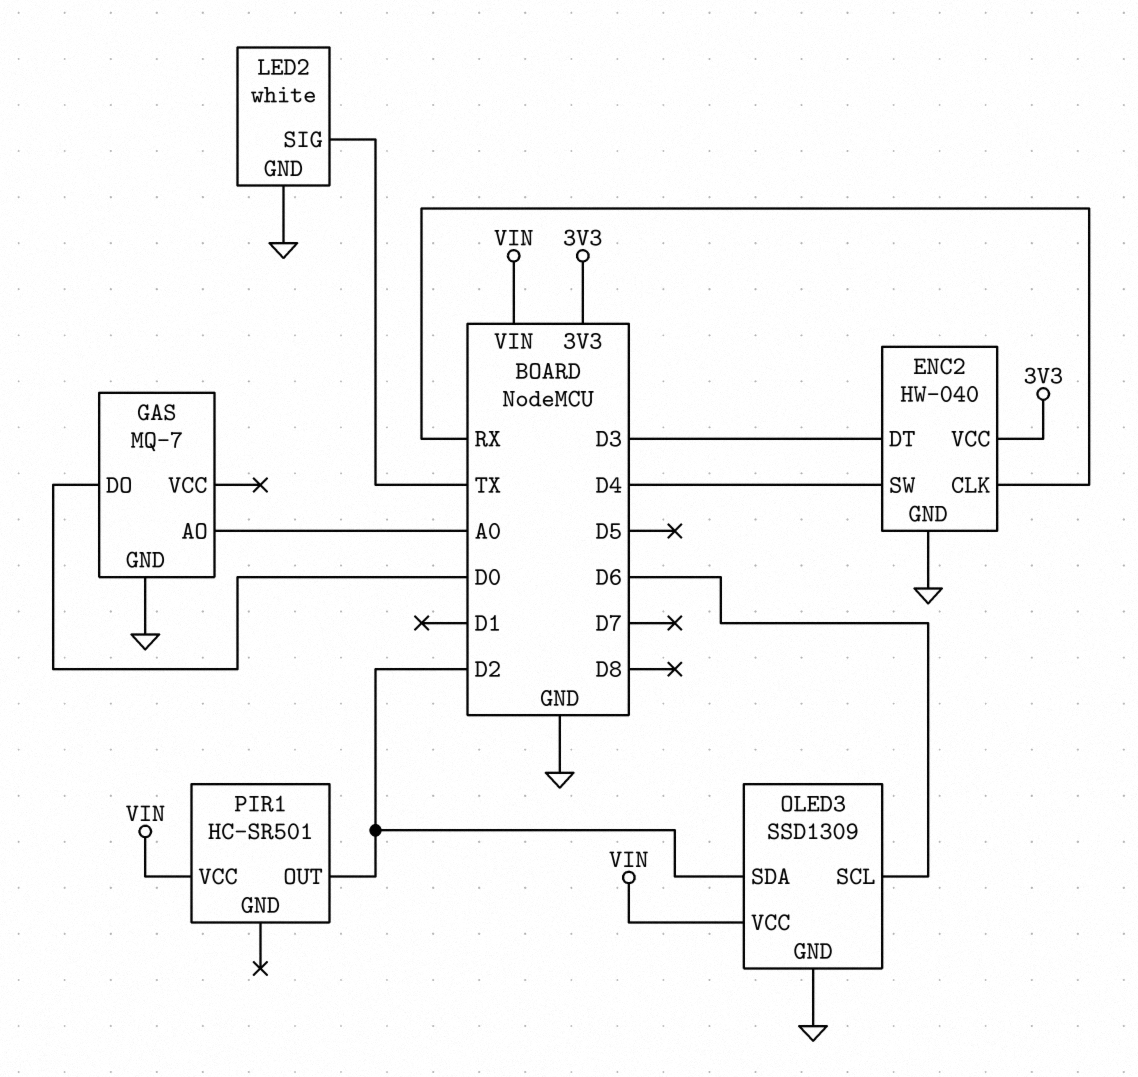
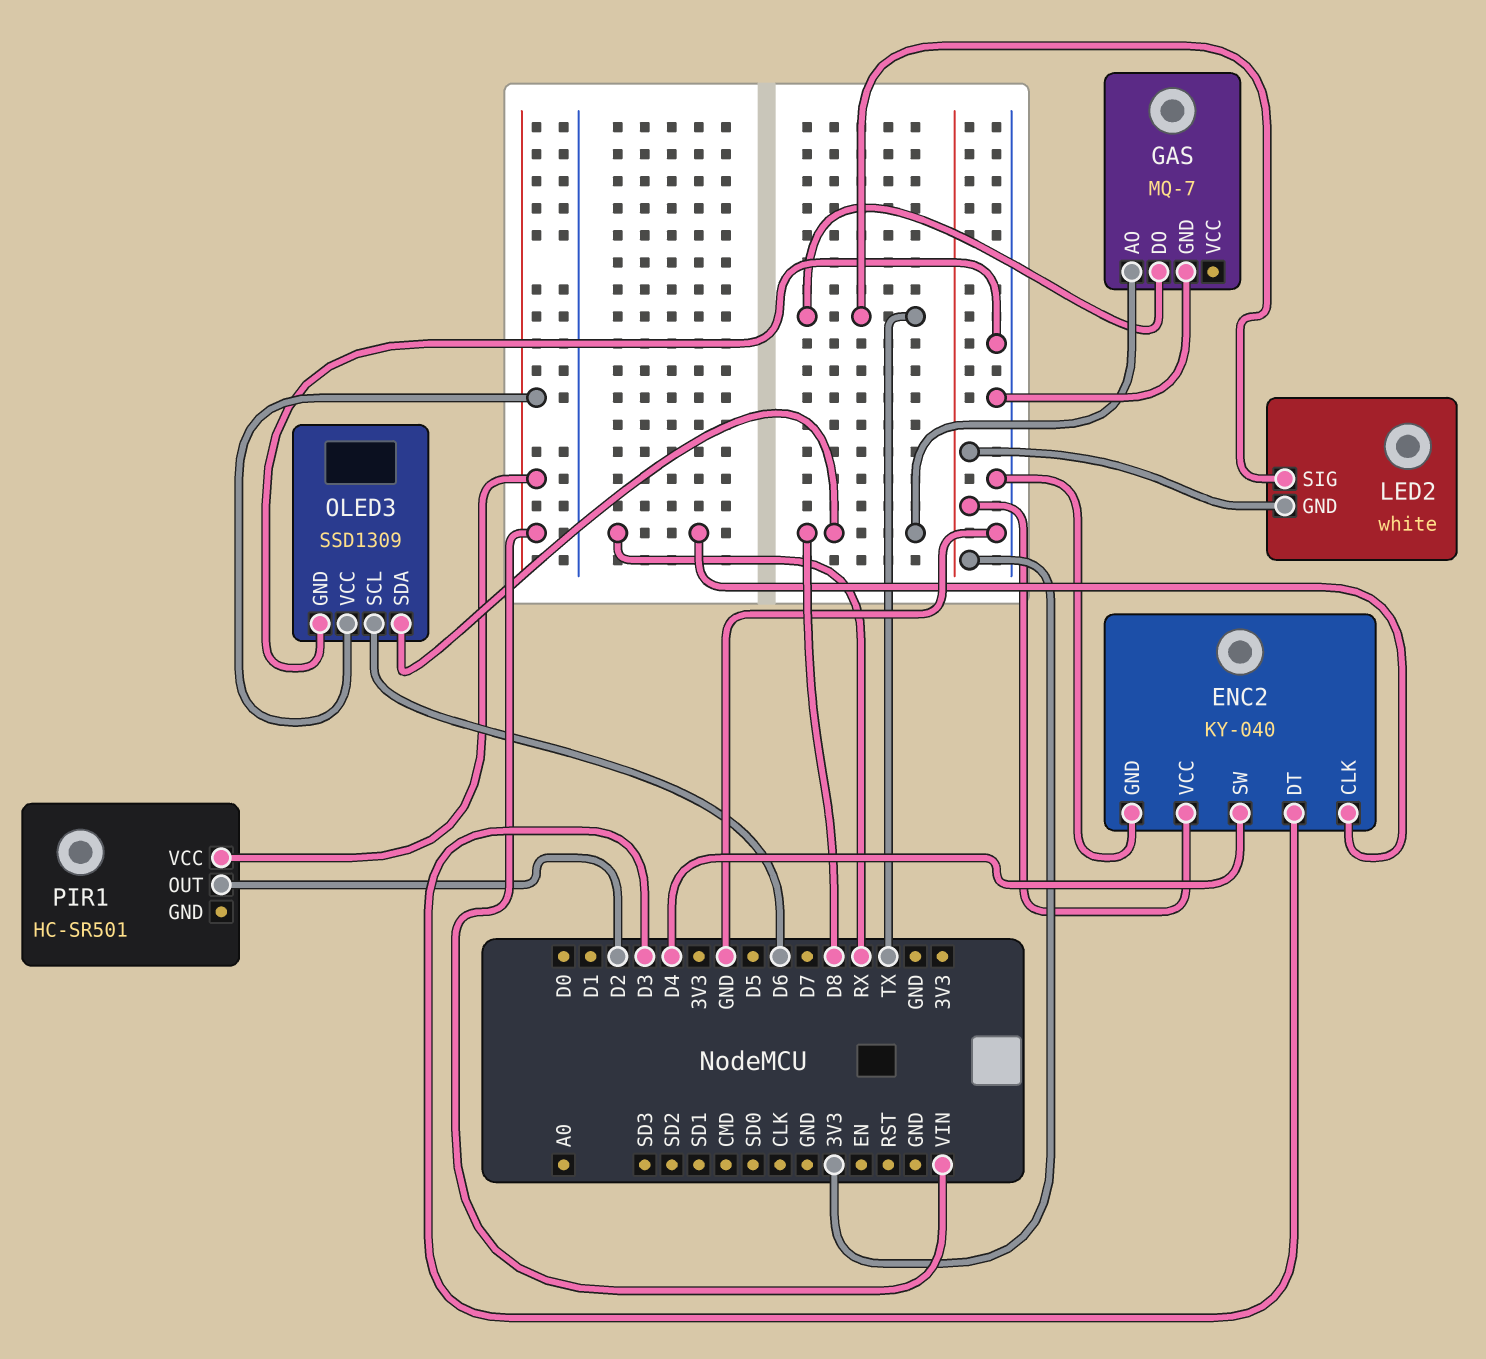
ENC2: HW-040 -> KY-040
GAS pin AO: A0 -> D8
GAS pin DO: D0 -> TX
LED2 pin GND: GND -> 3V3
OLED3 pin SDA: D2 -> D8

